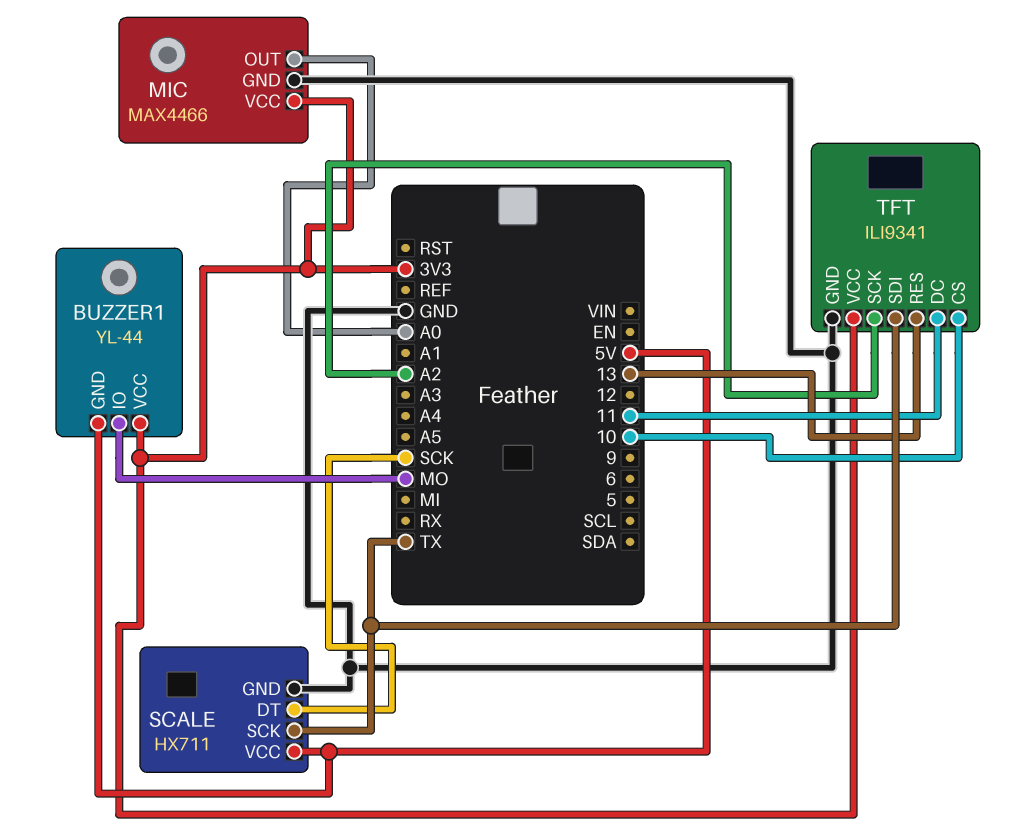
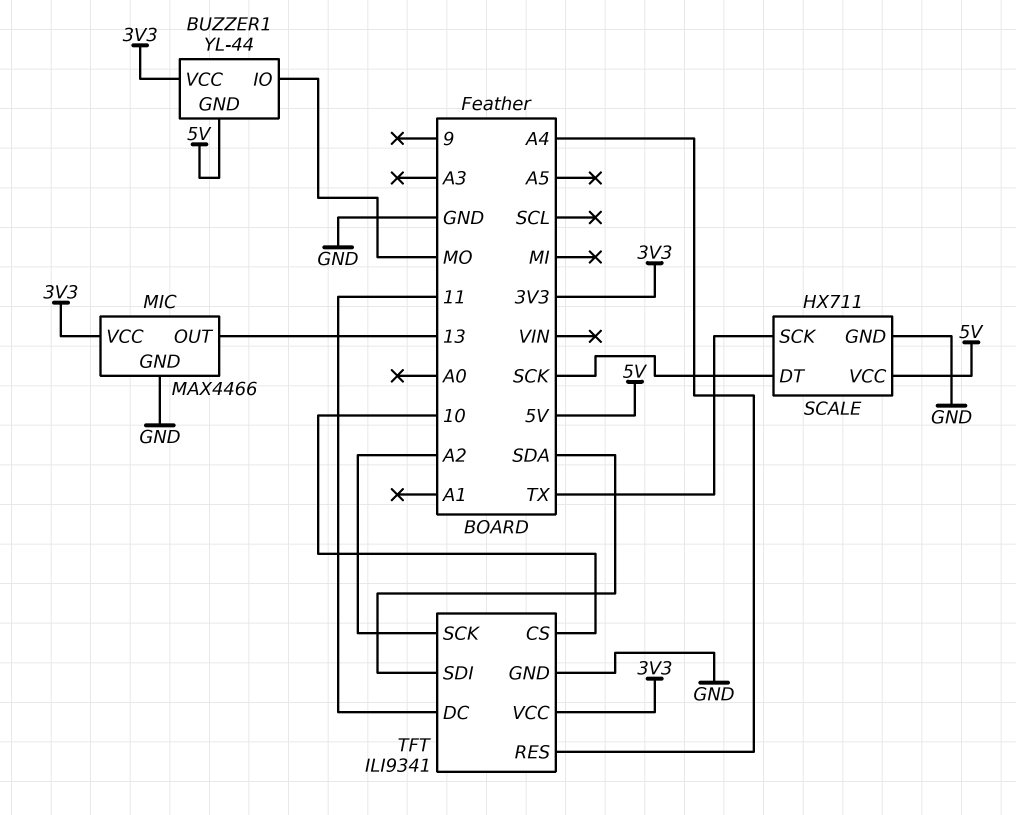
MIC pin OUT: A0 -> 13
TFT pin RES: 13 -> A4
TFT pin SDI: TX -> SDA

